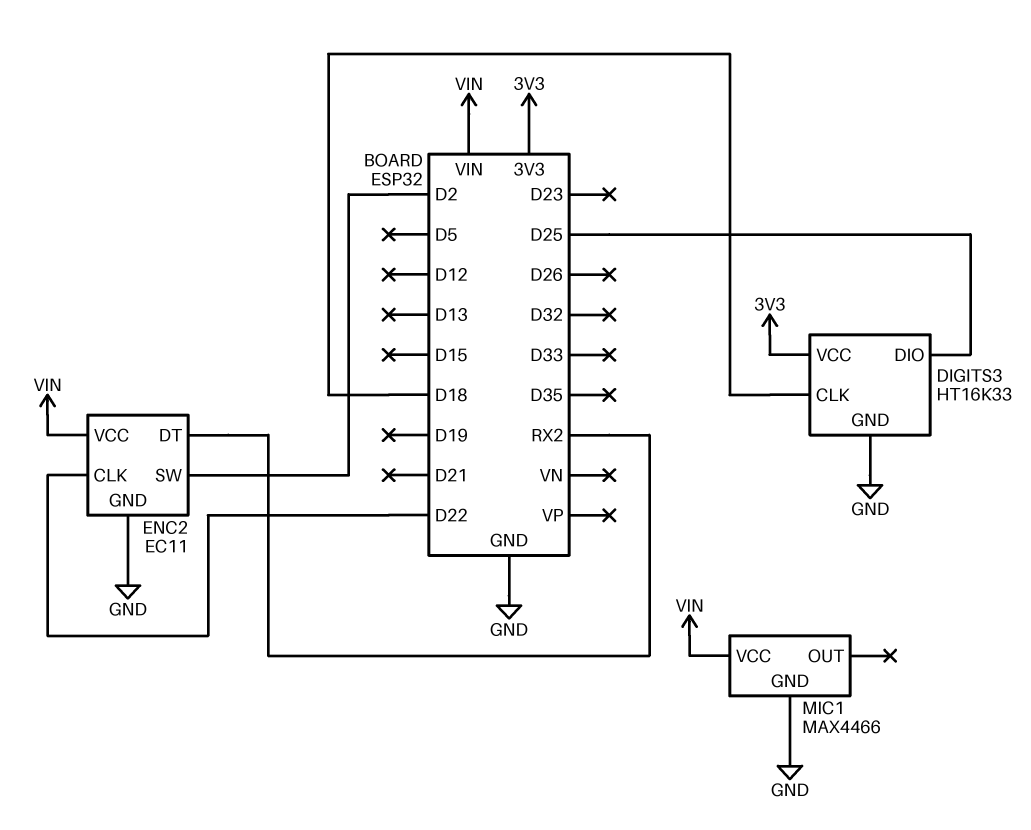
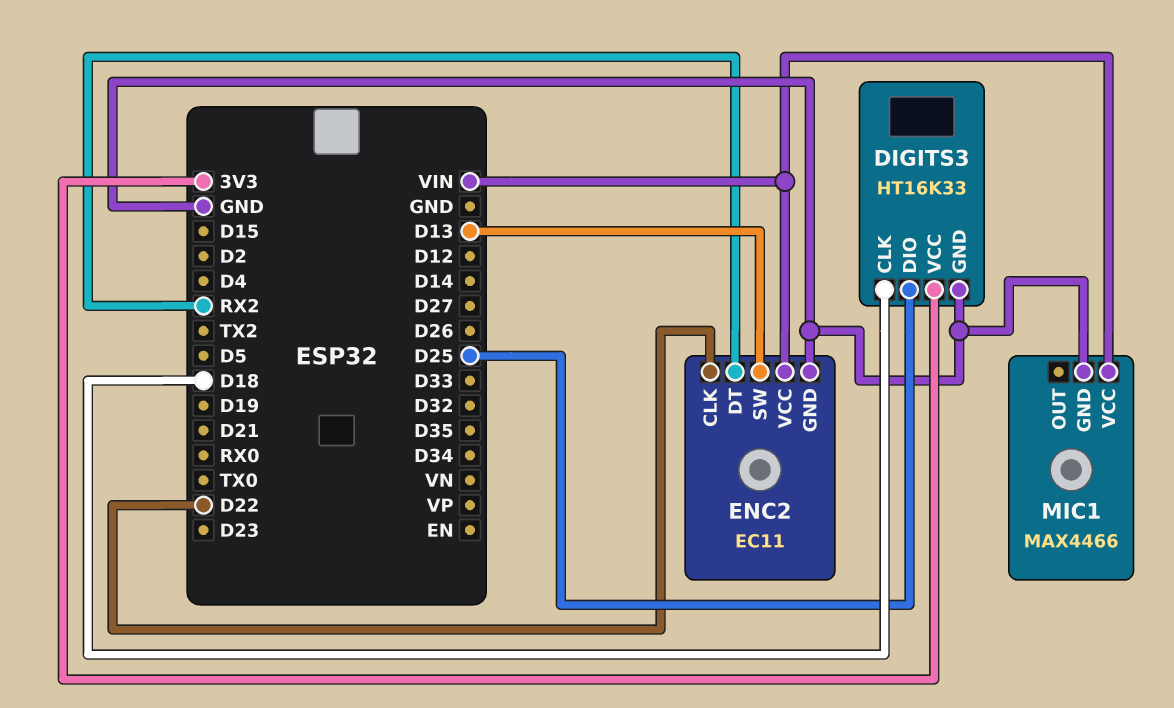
ENC2 pin SW: D2 -> D13

